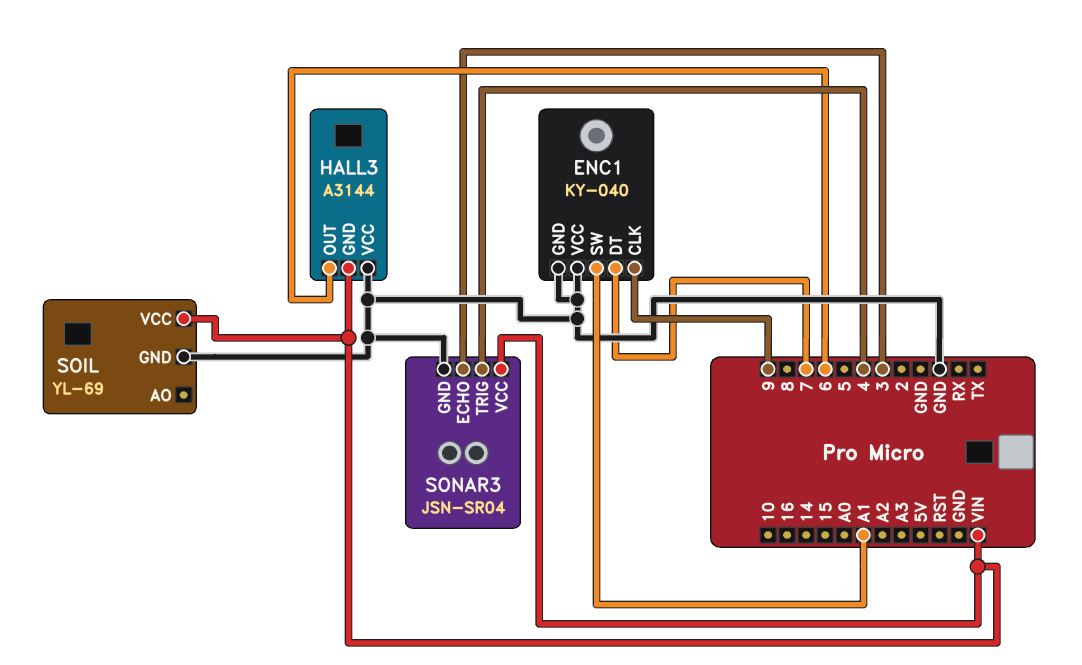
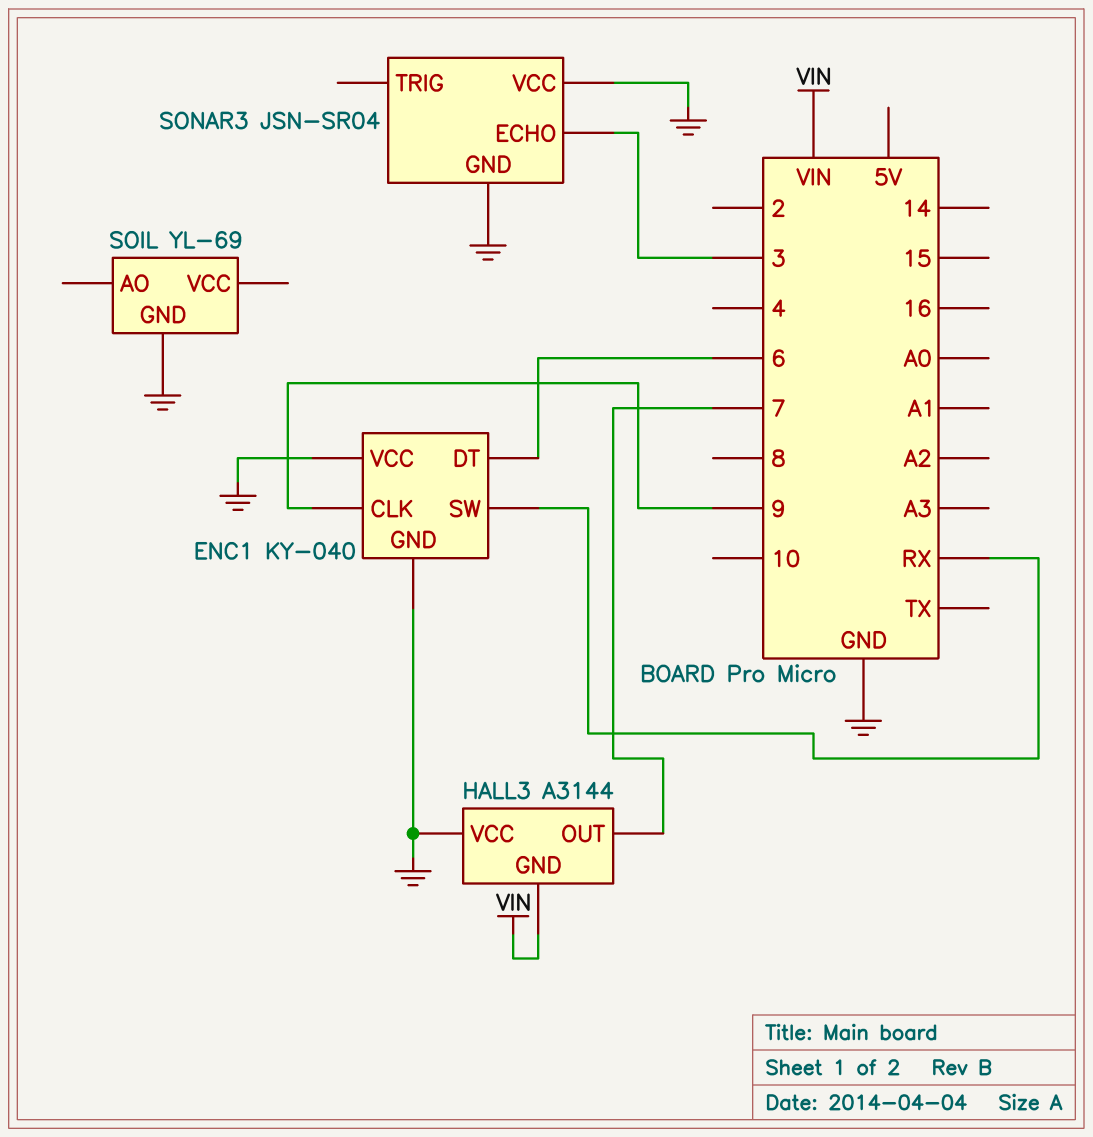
ENC1 pin DT: 7 -> 6
ENC1 pin SW: A1 -> RX
HALL3 pin OUT: 6 -> 7
SOIL pin VCC: VIN -> none
SONAR3 pin TRIG: 4 -> none
SONAR3 pin VCC: VIN -> GND

